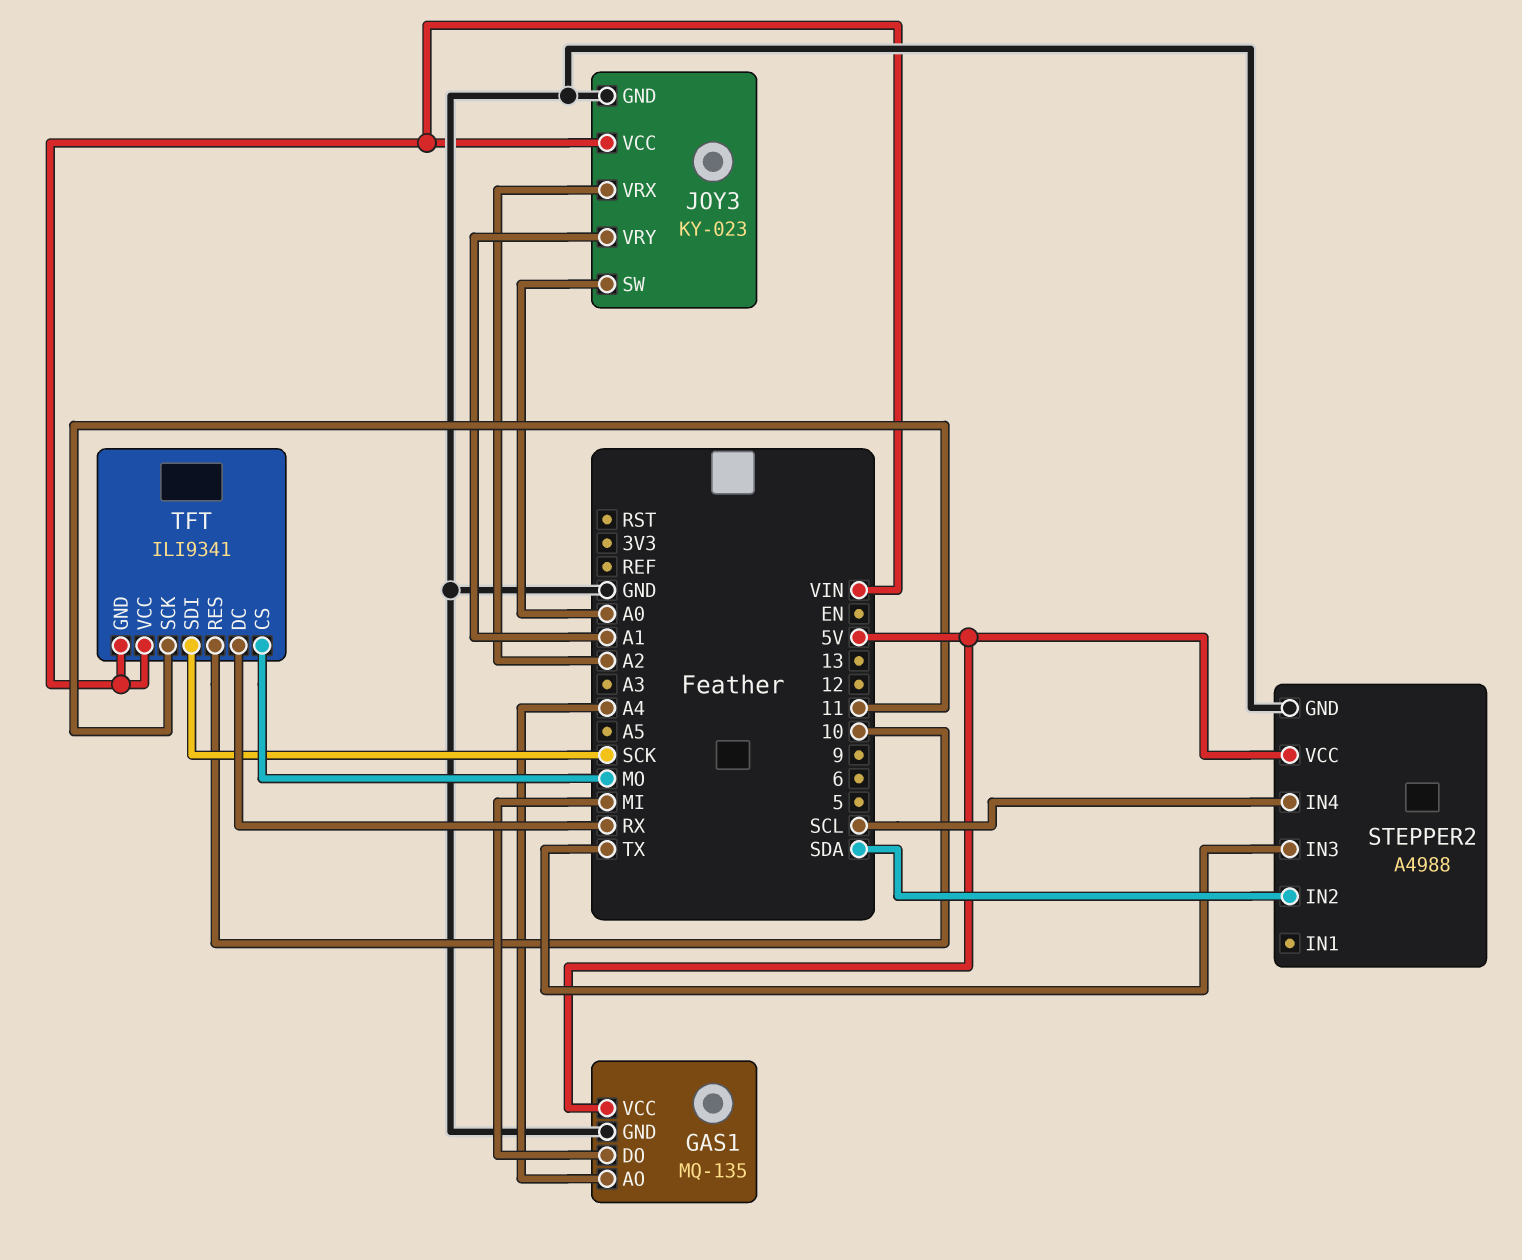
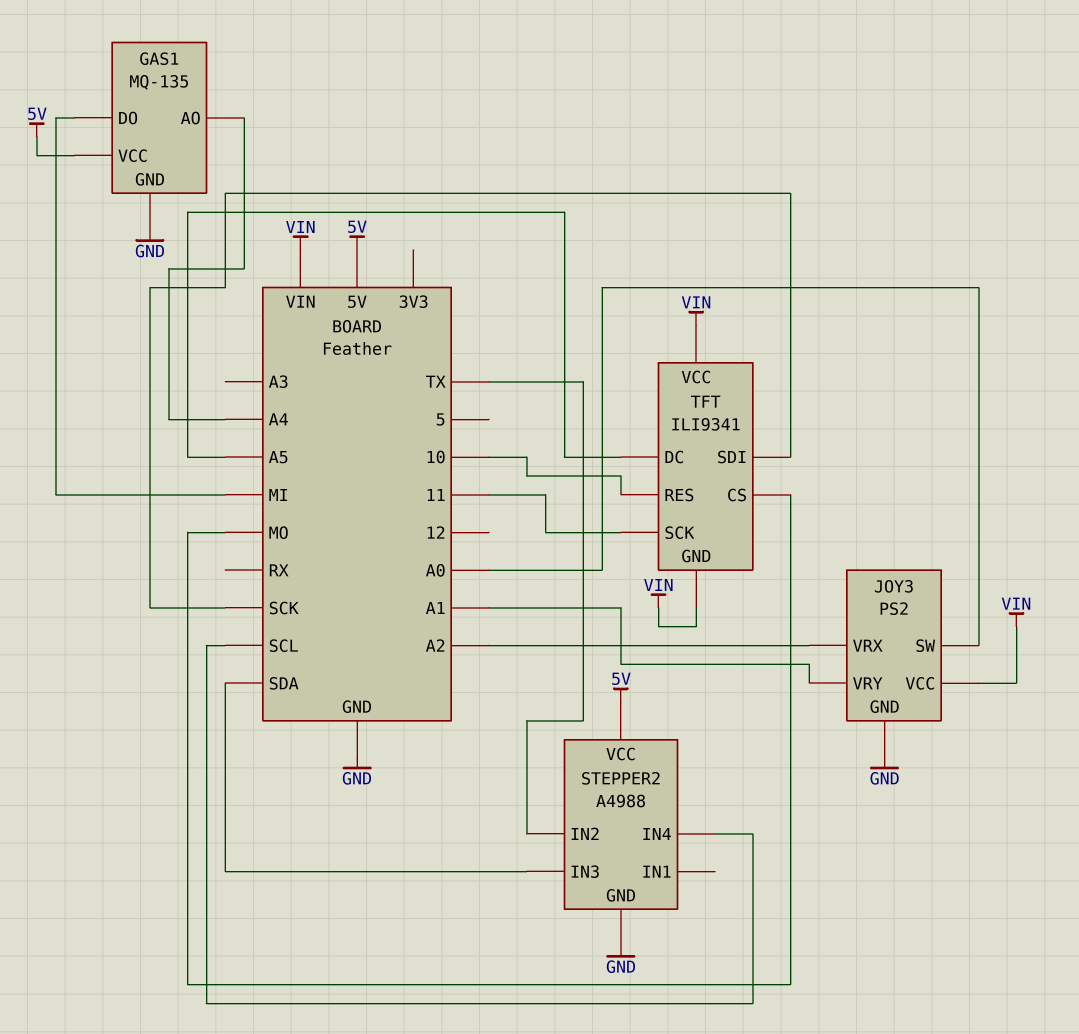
JOY3: KY-023 -> PS2
STEPPER2 pin IN2: SDA -> TX
STEPPER2 pin IN3: TX -> SDA
TFT pin DC: RX -> A5

